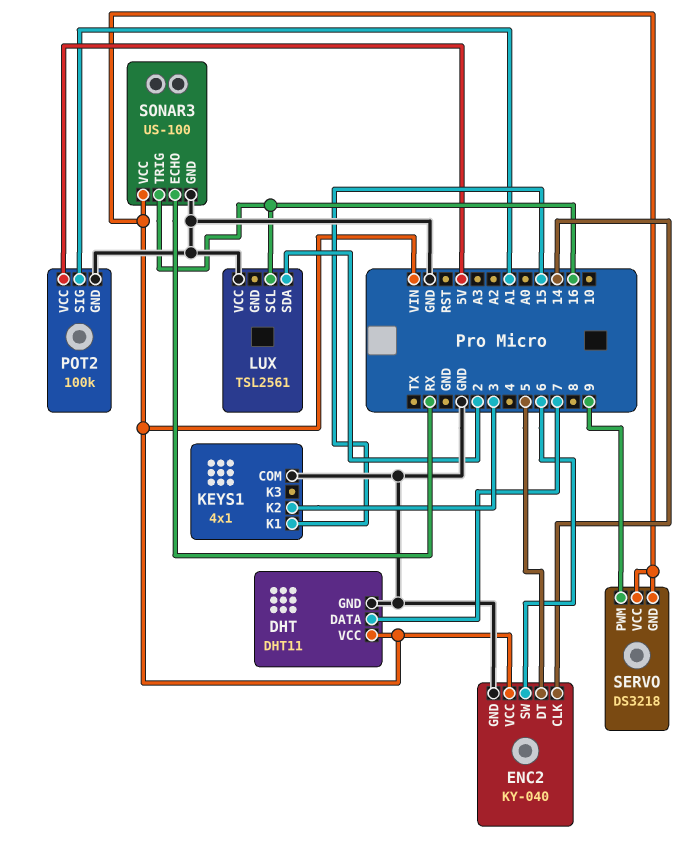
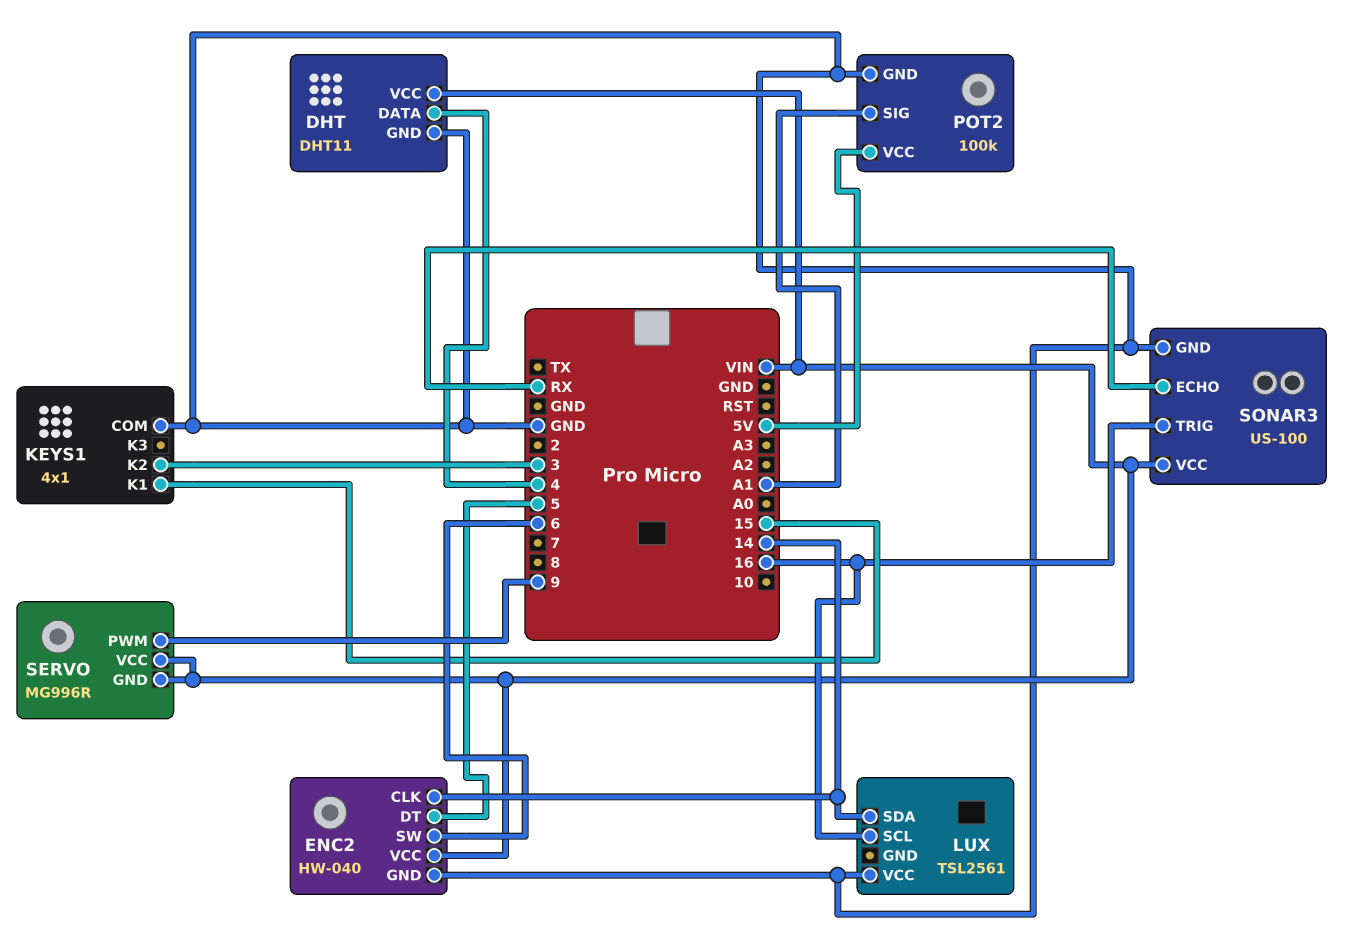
DHT pin DATA: 7 -> 4
ENC2: KY-040 -> HW-040
LUX pin SDA: 2 -> 14
SERVO: DS3218 -> MG996R

